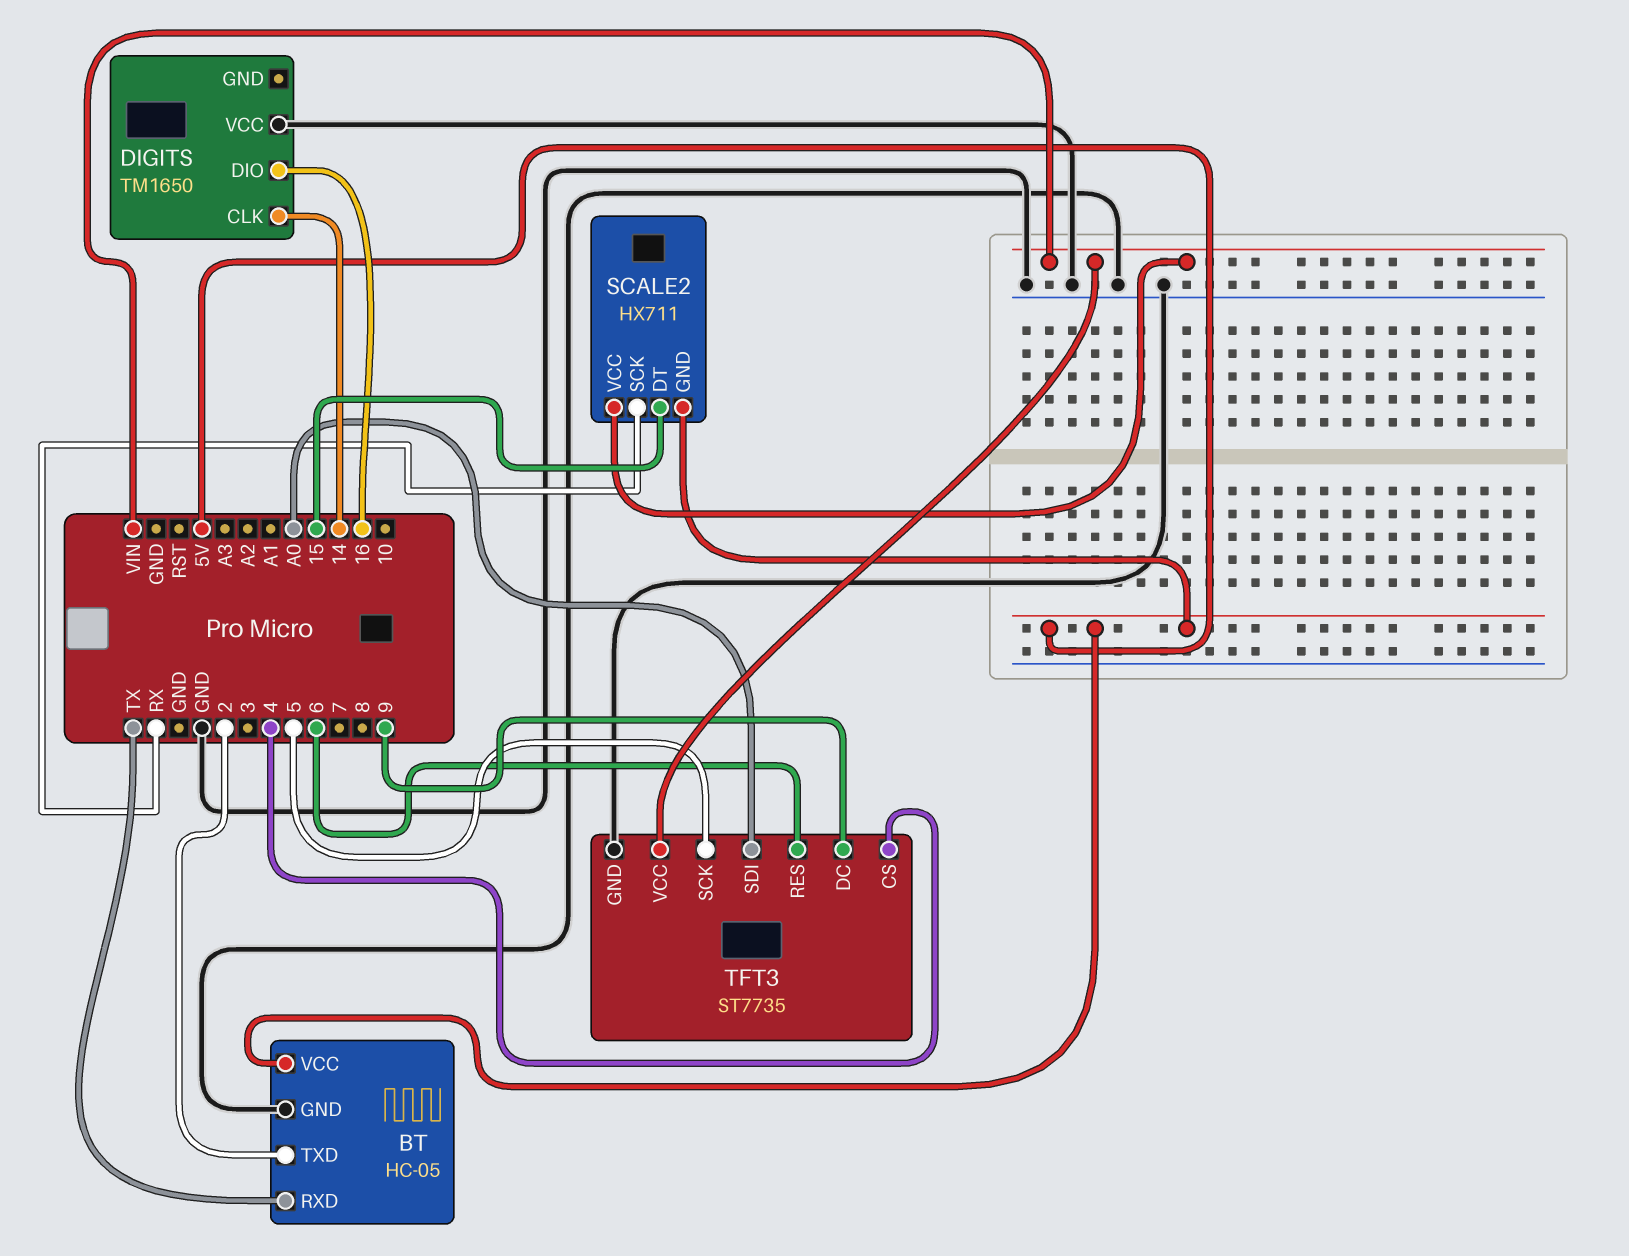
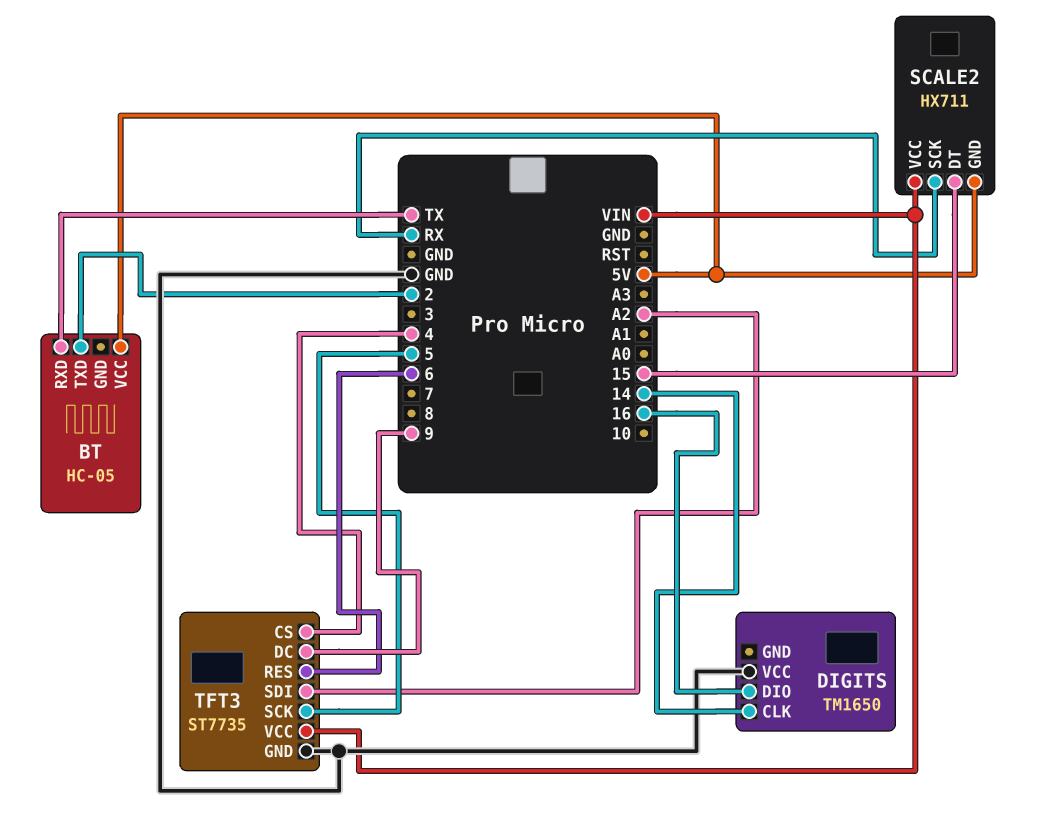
BT pin GND: GND -> none
TFT3 pin SDI: A0 -> A2

